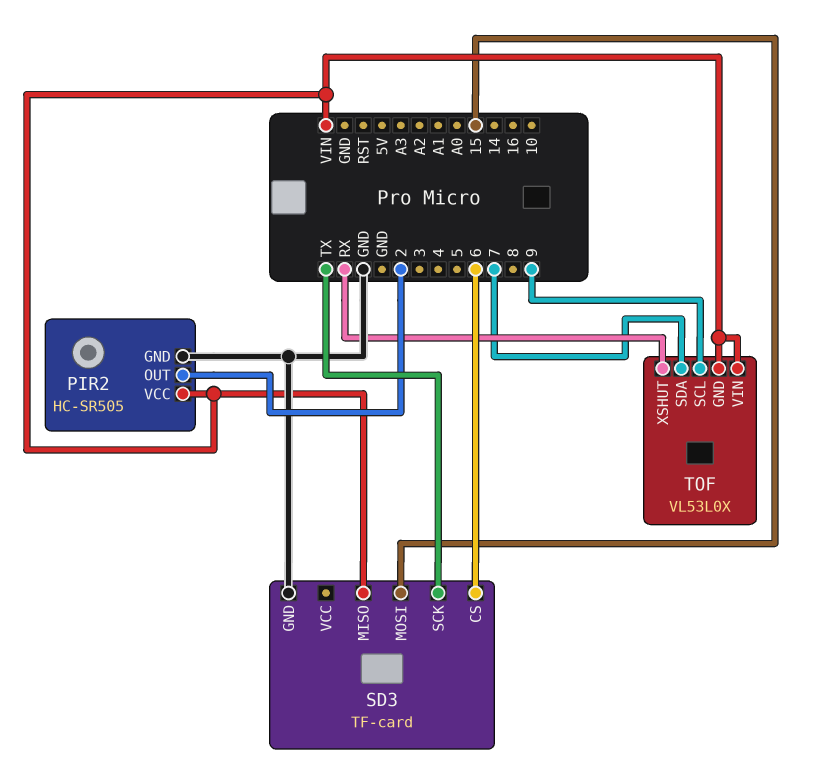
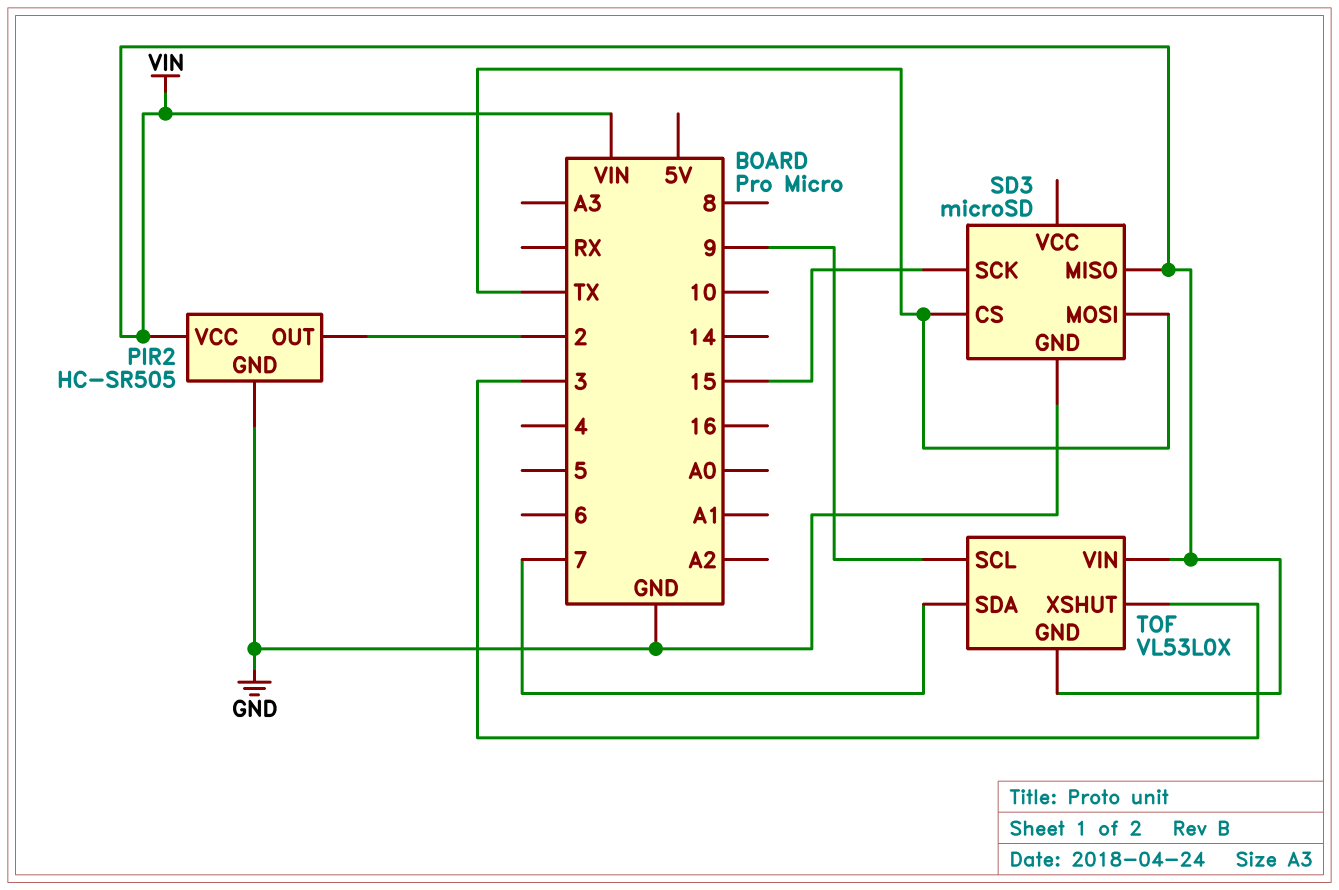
SD3: TF-card -> microSD
SD3 pin CS: 6 -> TX
SD3 pin MOSI: 15 -> TX
SD3 pin SCK: TX -> 15
TOF pin XSHUT: RX -> 3

